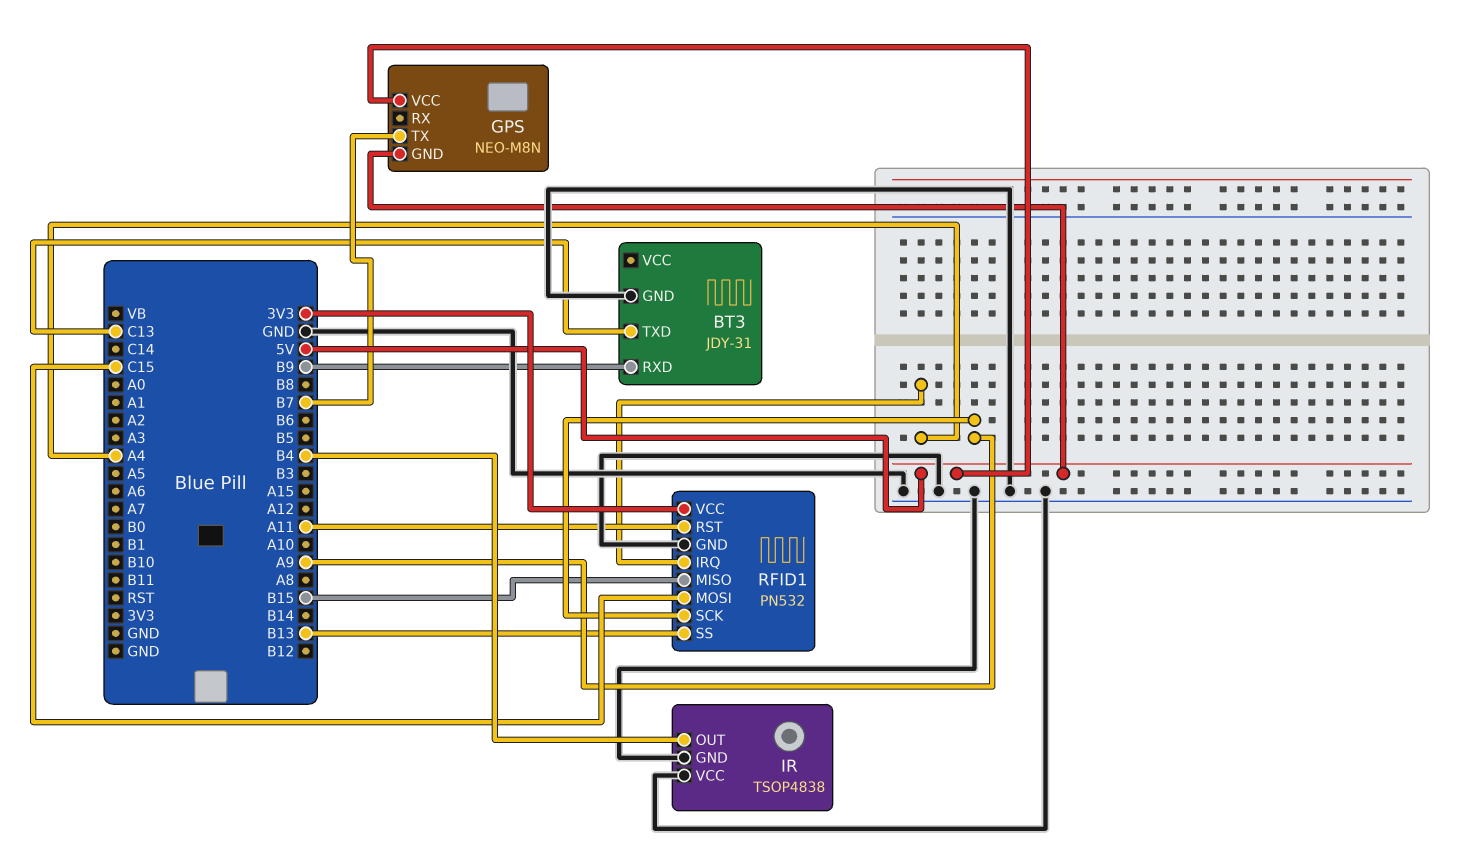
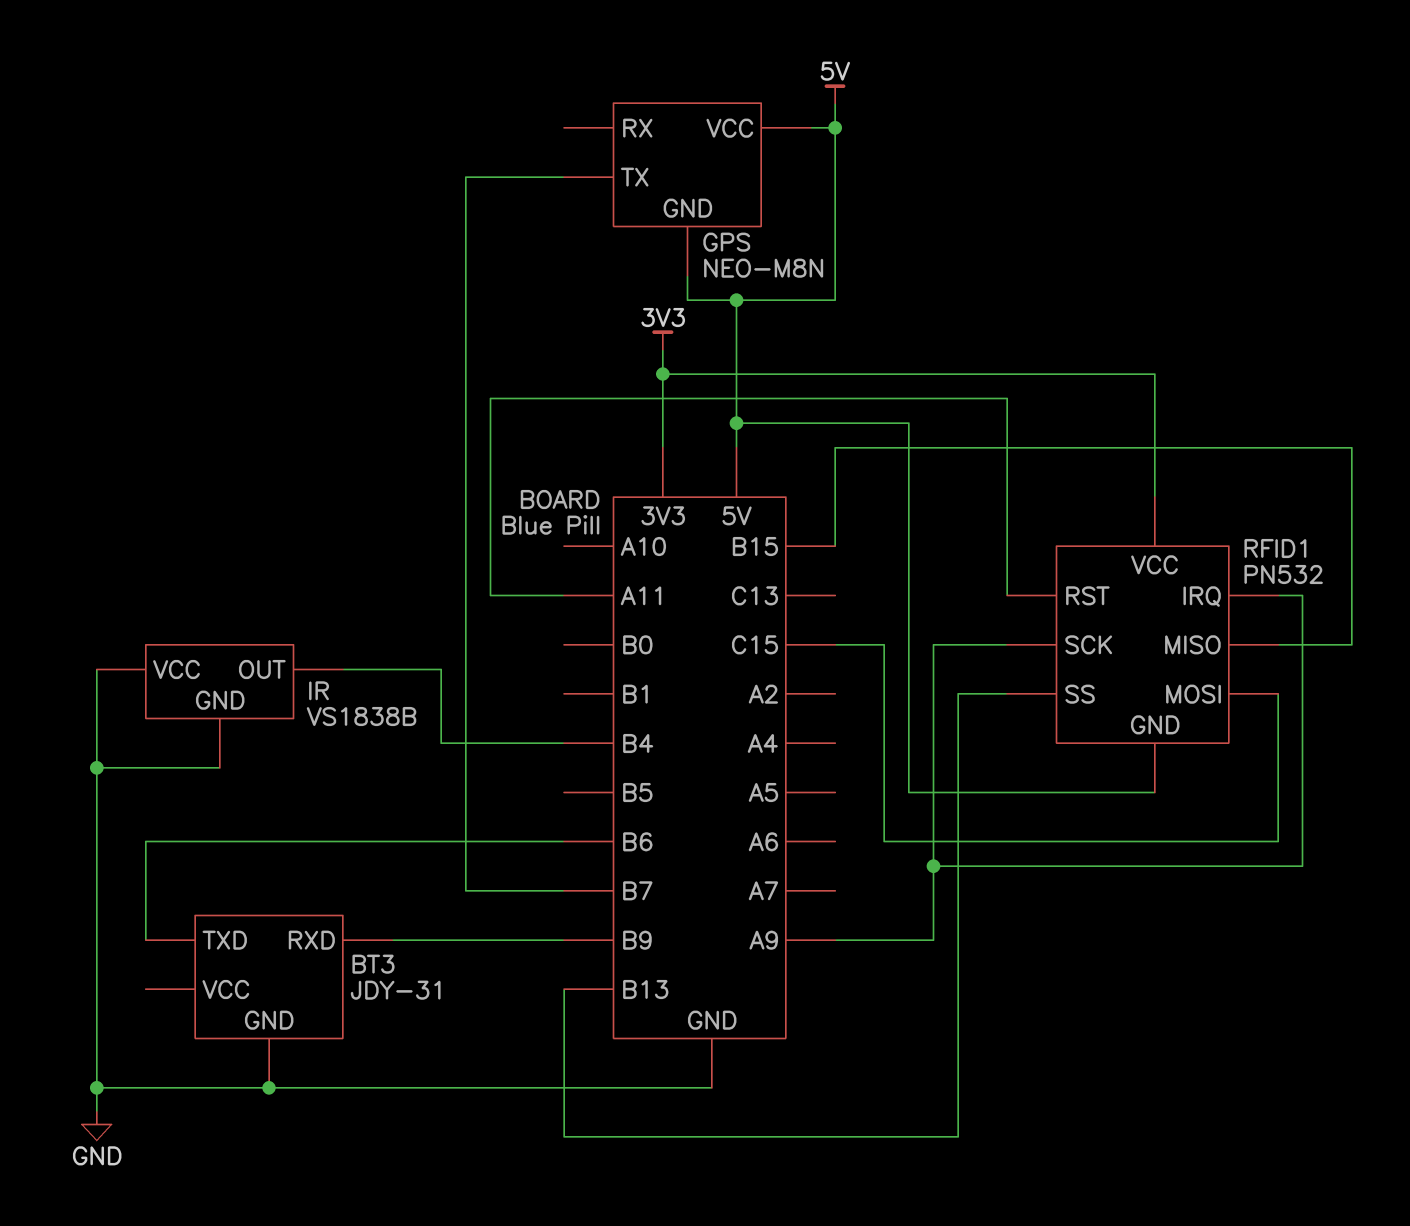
BT3 pin TXD: C13 -> B6
IR: TSOP4838 -> VS1838B
RFID1 pin GND: GND -> 5V
RFID1 pin IRQ: A4 -> A9

